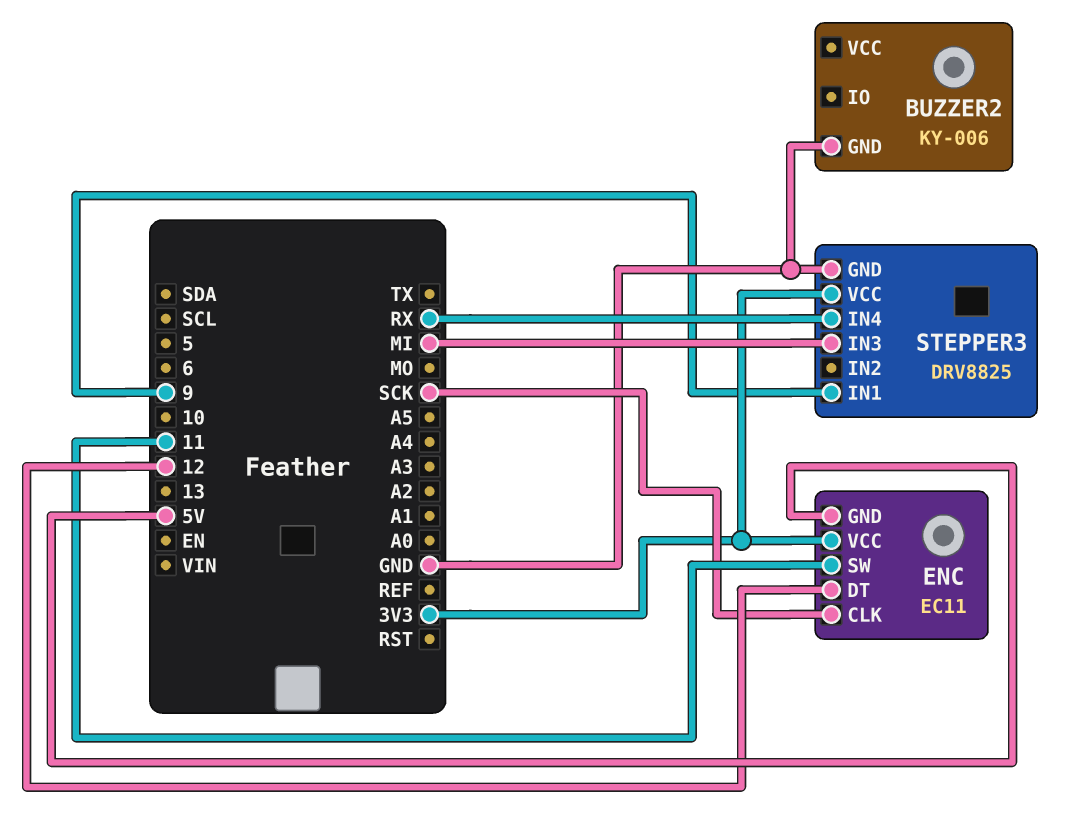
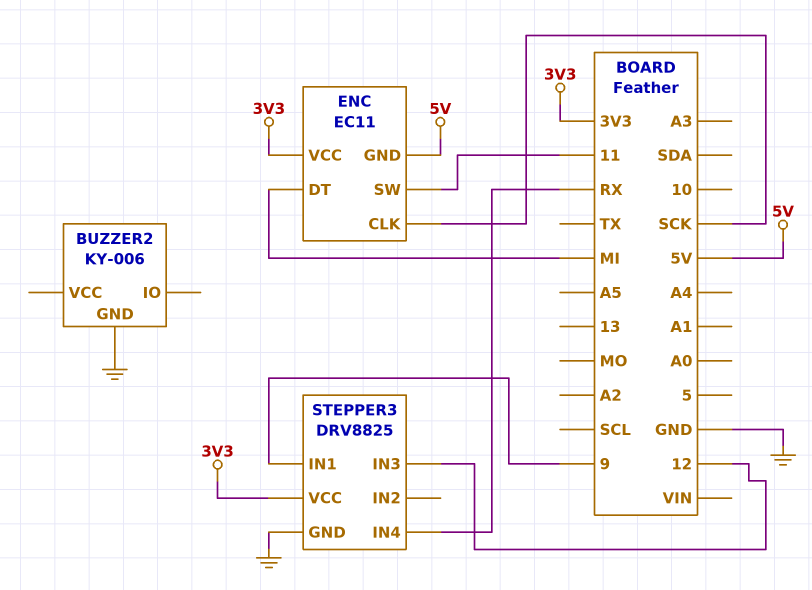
ENC pin DT: 12 -> MI
STEPPER3 pin IN3: MI -> 12

